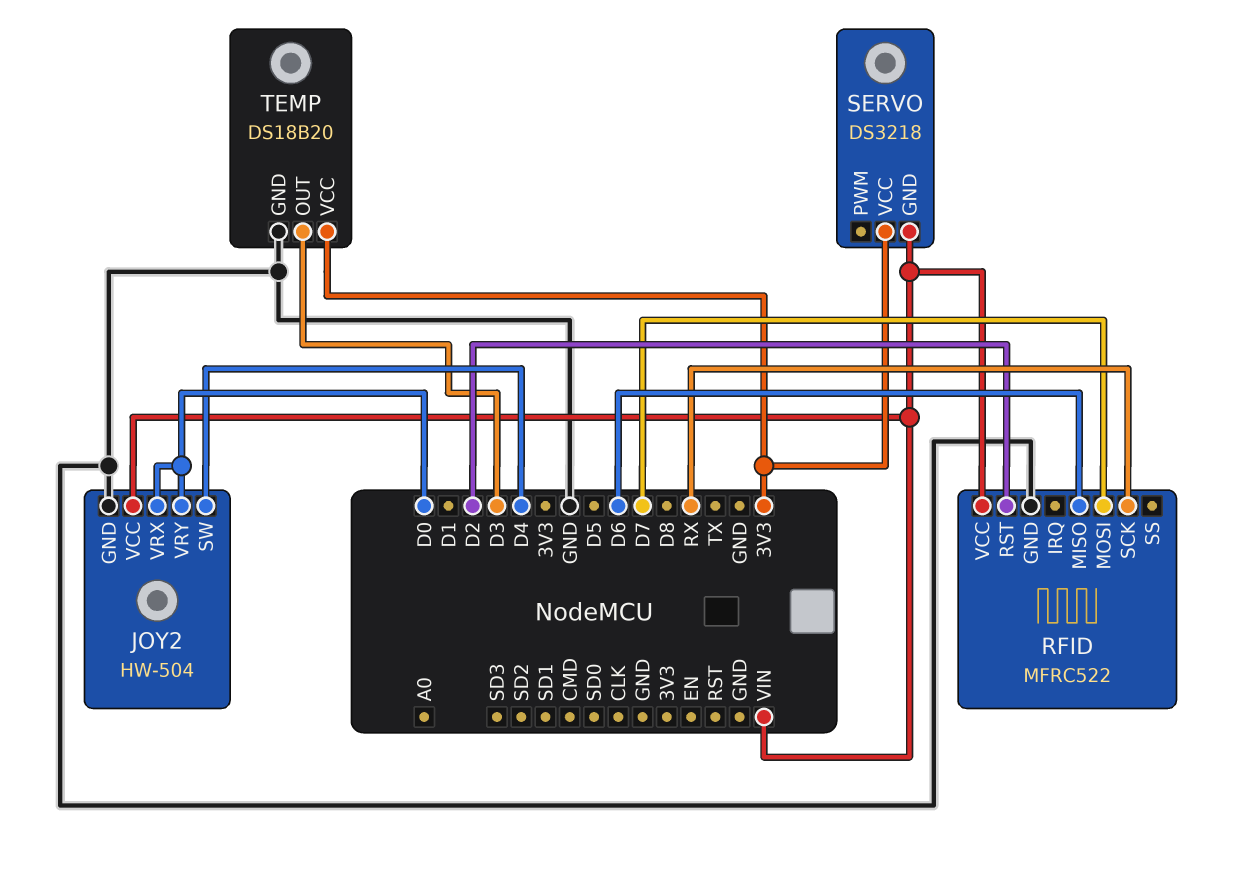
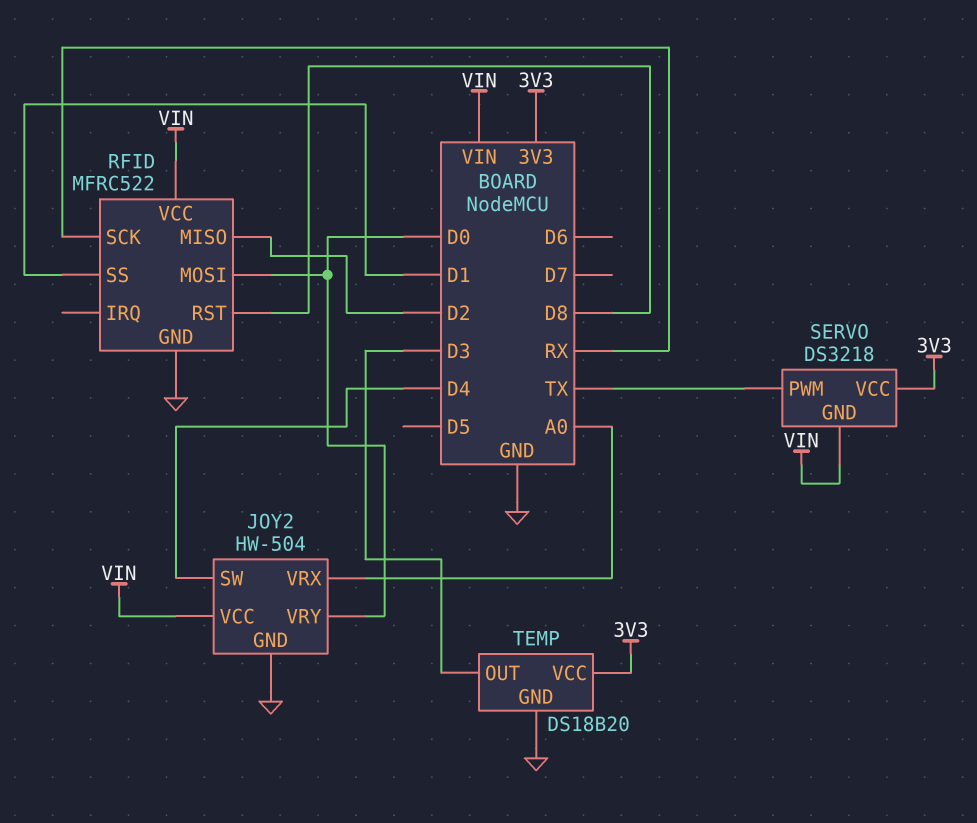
JOY2 pin VRX: D0 -> A0
RFID pin MISO: D6 -> D2
RFID pin MOSI: D7 -> D0
RFID pin RST: D2 -> D8
RFID pin SS: none -> D1
SERVO pin PWM: none -> TX

